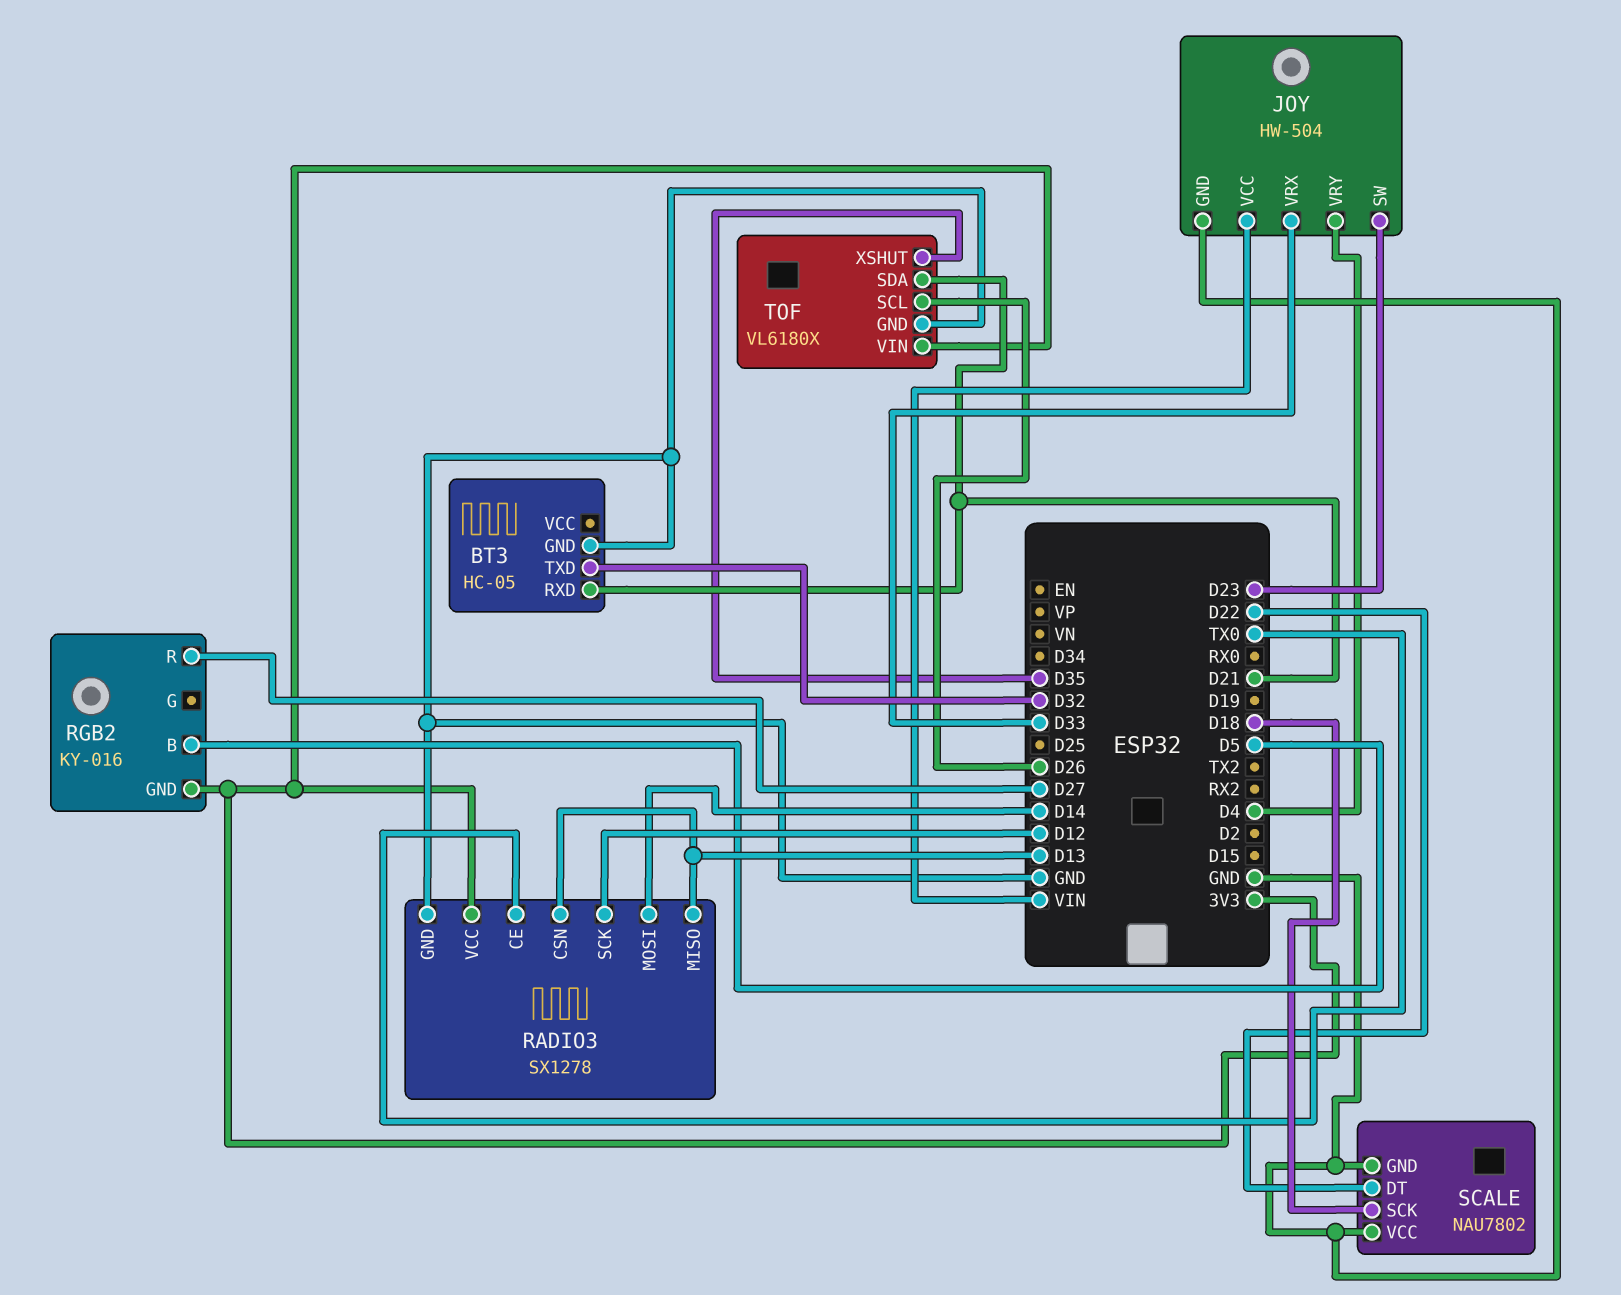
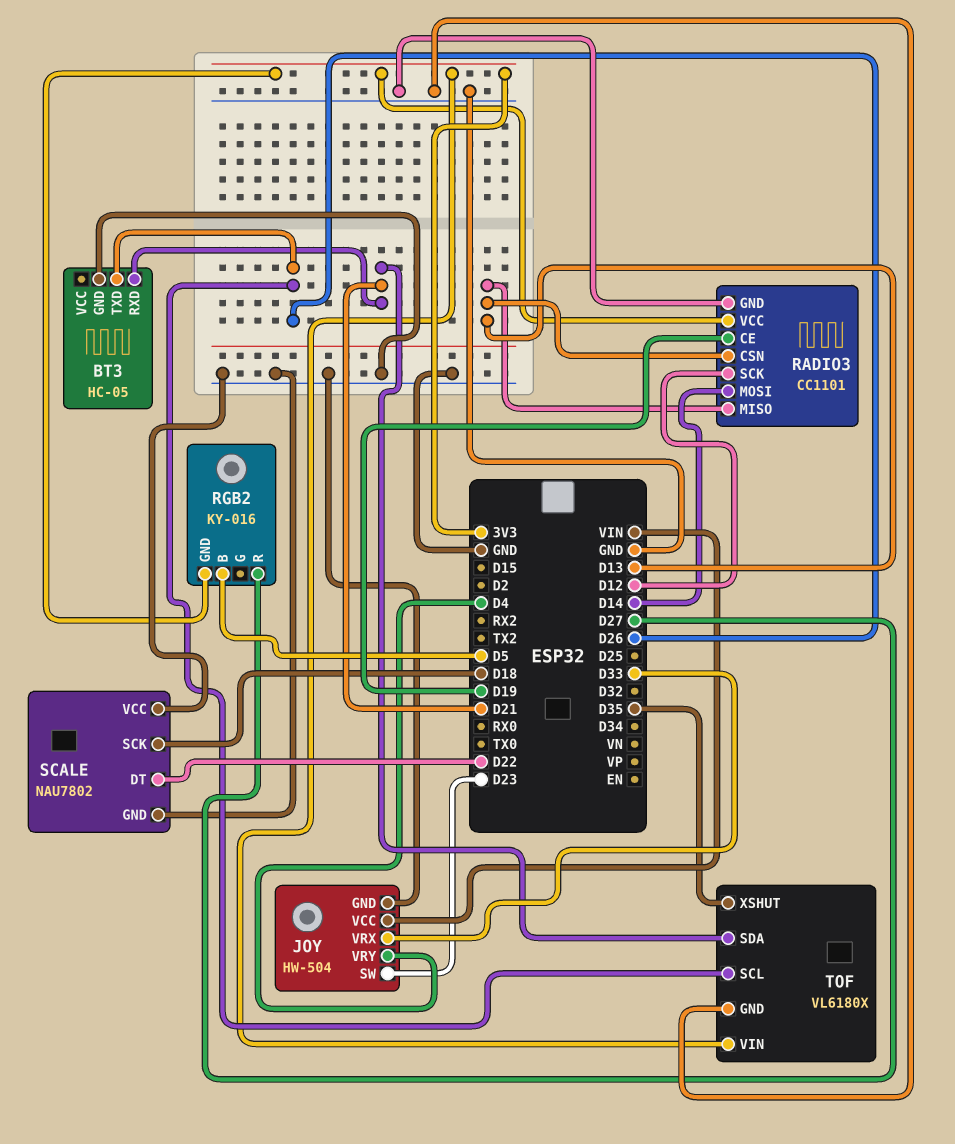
BT3 pin TXD: D32 -> D26
RADIO3: SX1278 -> CC1101
RADIO3 pin CE: TX0 -> D19

